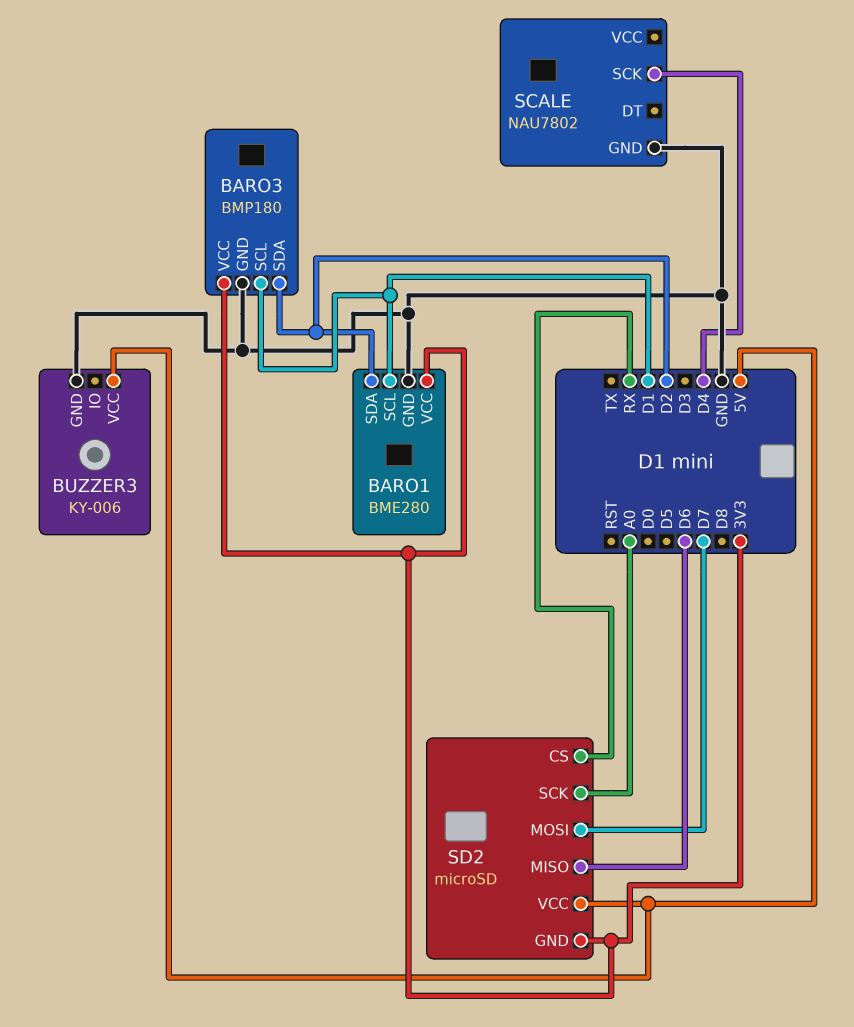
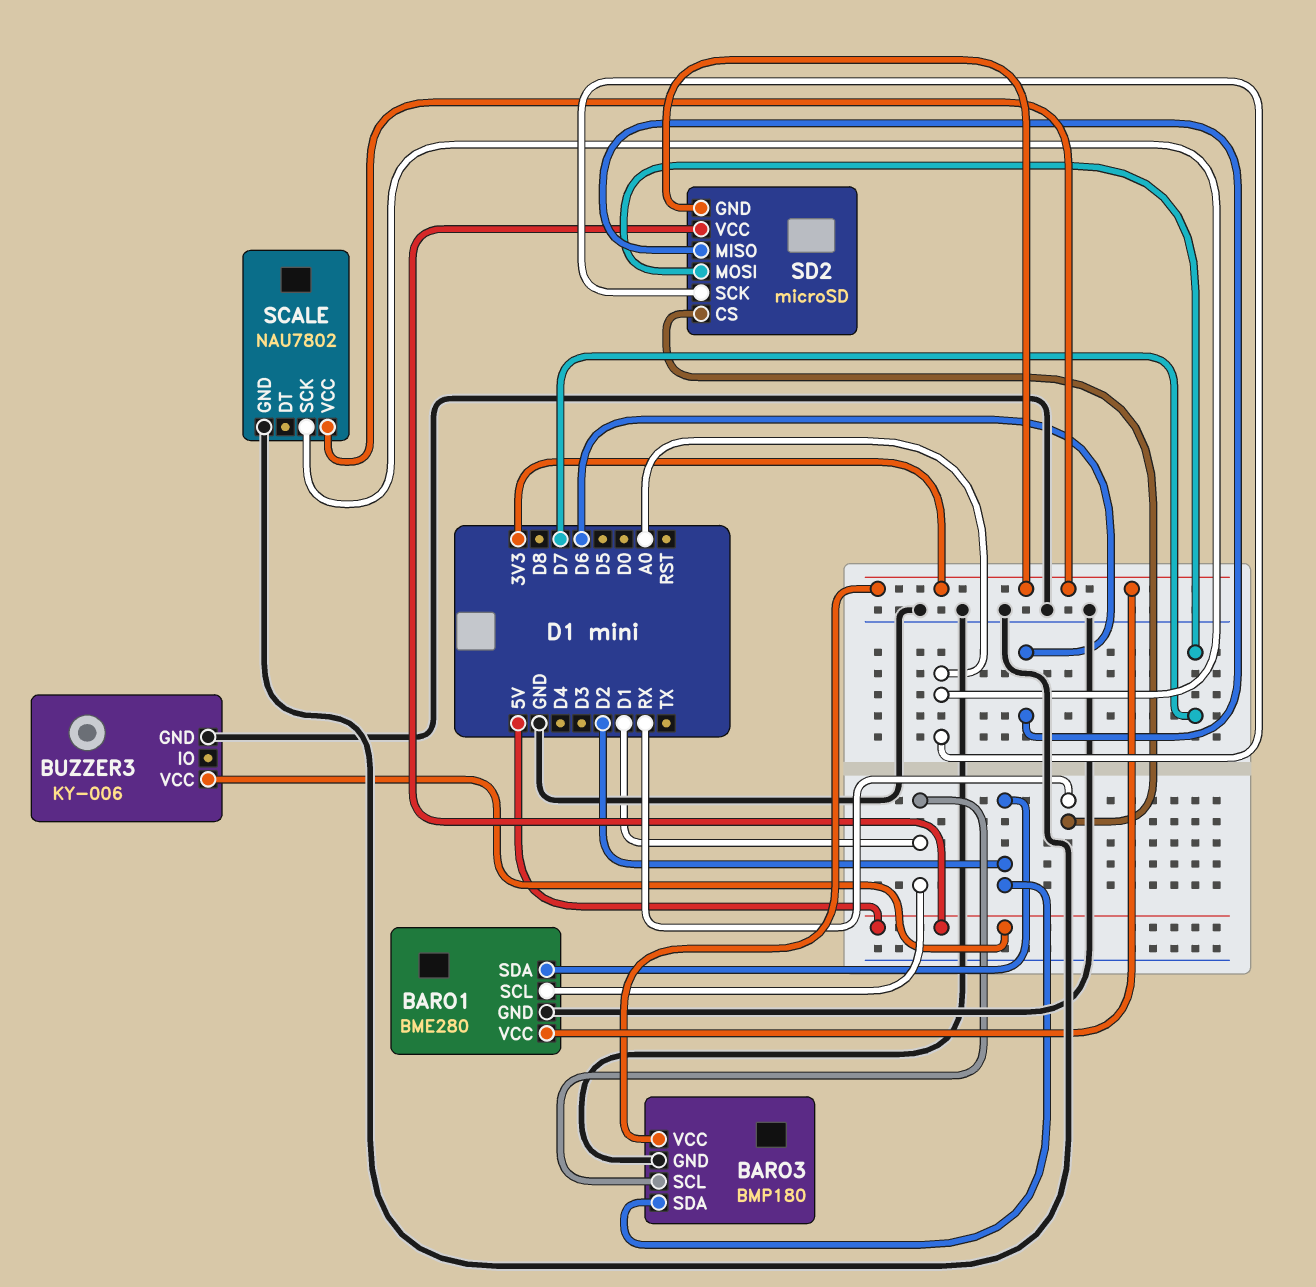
SCALE pin SCK: D4 -> A0
SCALE pin VCC: none -> 3V3

